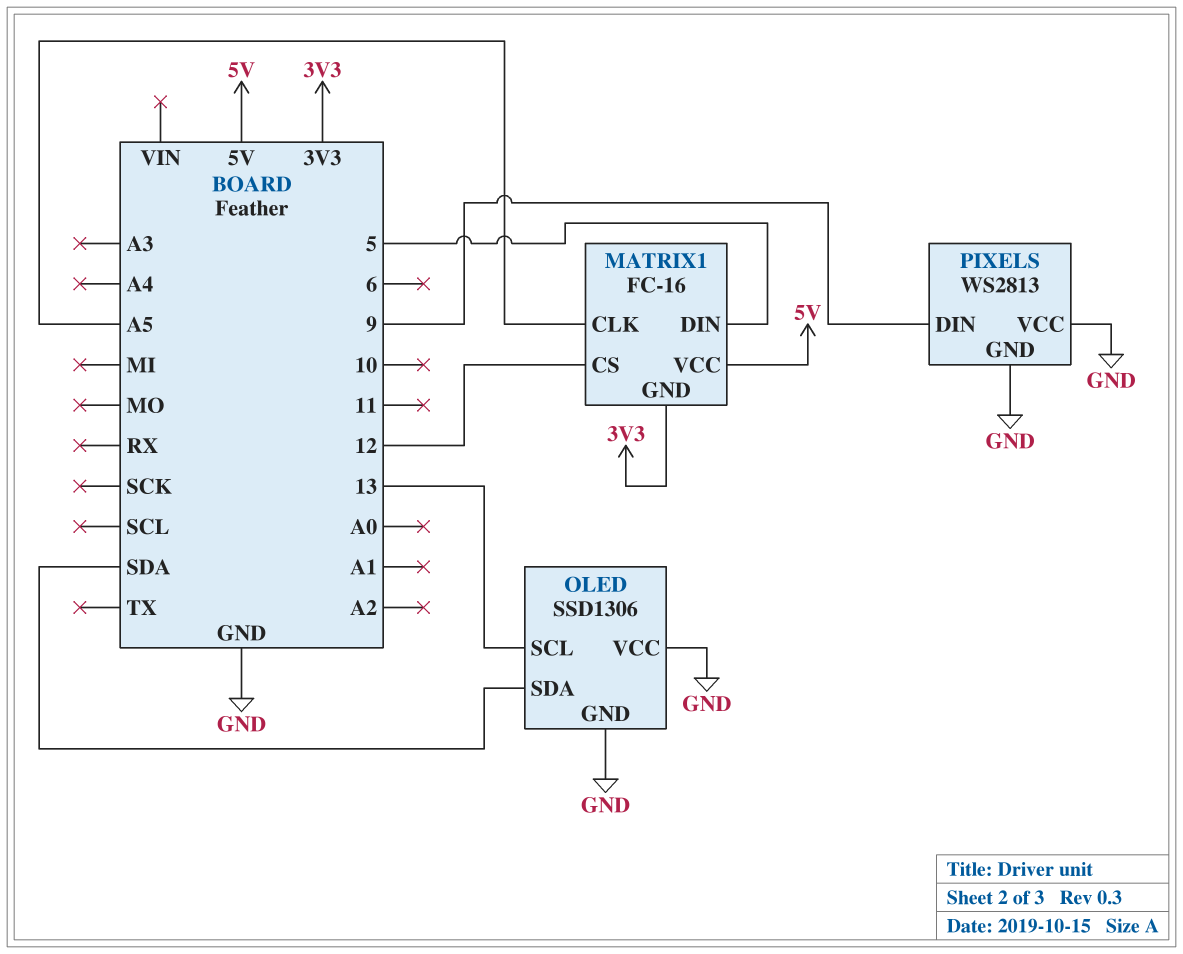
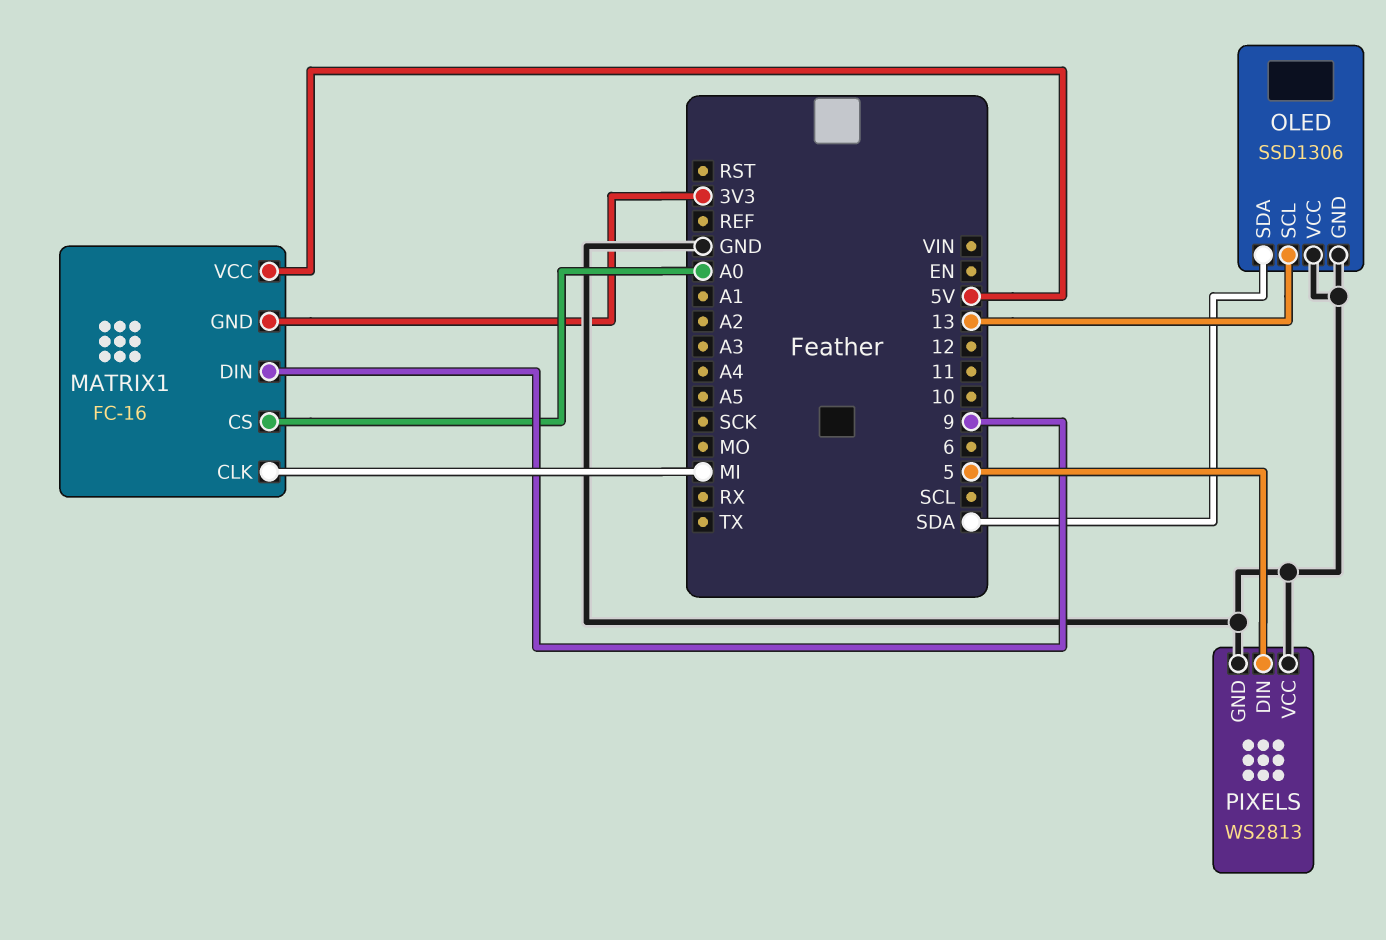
MATRIX1 pin CLK: A5 -> MI
MATRIX1 pin CS: 12 -> A0
MATRIX1 pin DIN: 5 -> 9
PIXELS pin DIN: 9 -> 5

